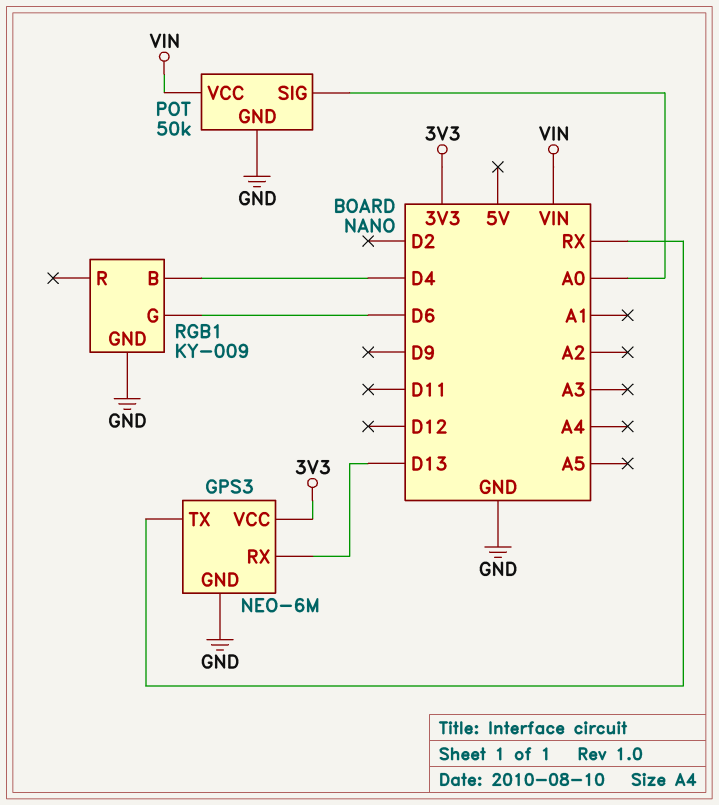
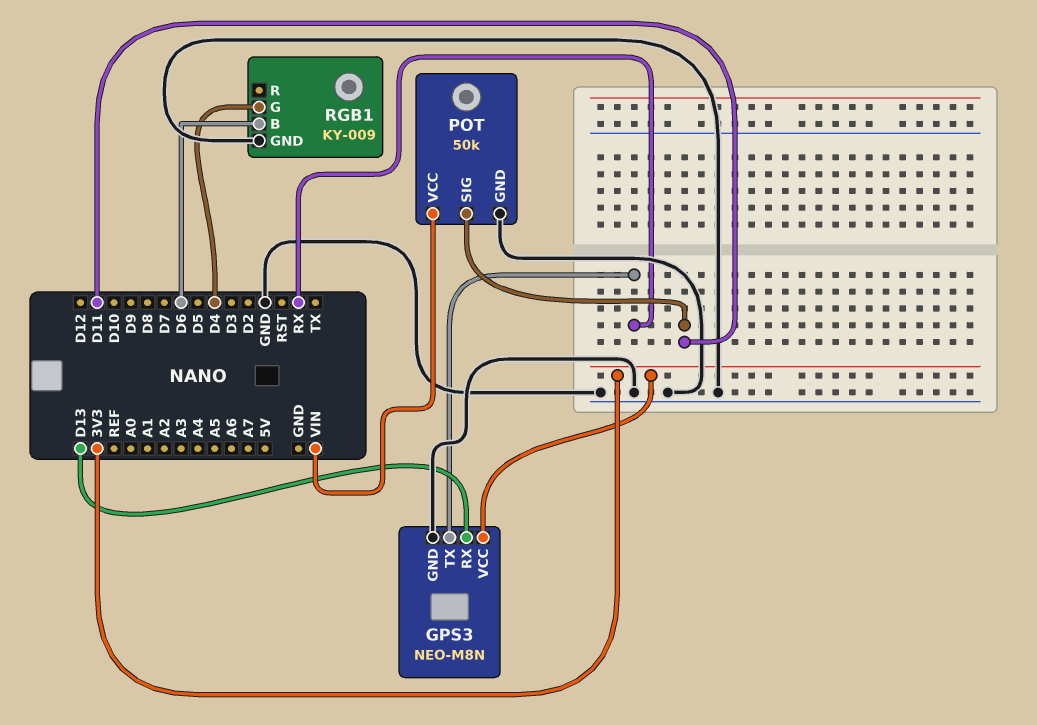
GPS3: NEO-6M -> NEO-M8N
POT pin SIG: A0 -> D11
RGB1 pin B: D4 -> D6
RGB1 pin G: D6 -> D4

